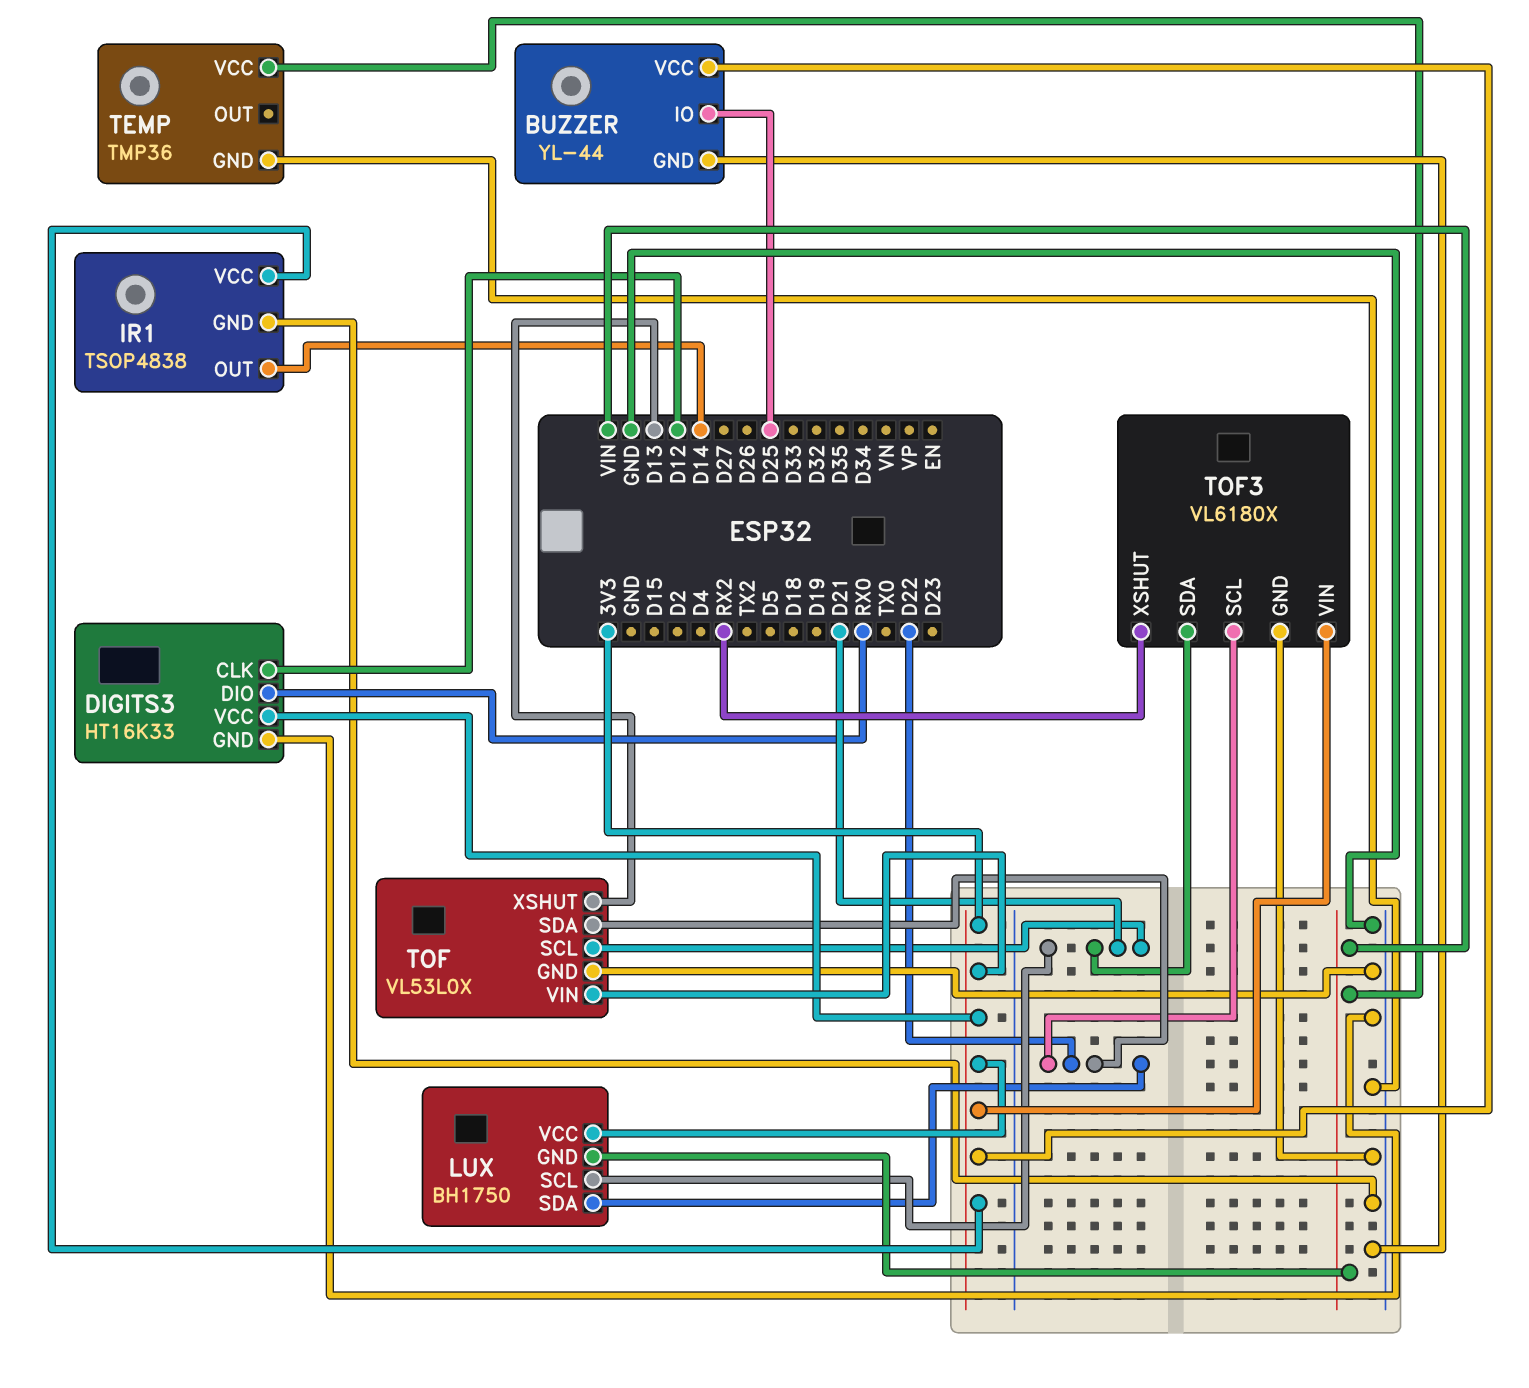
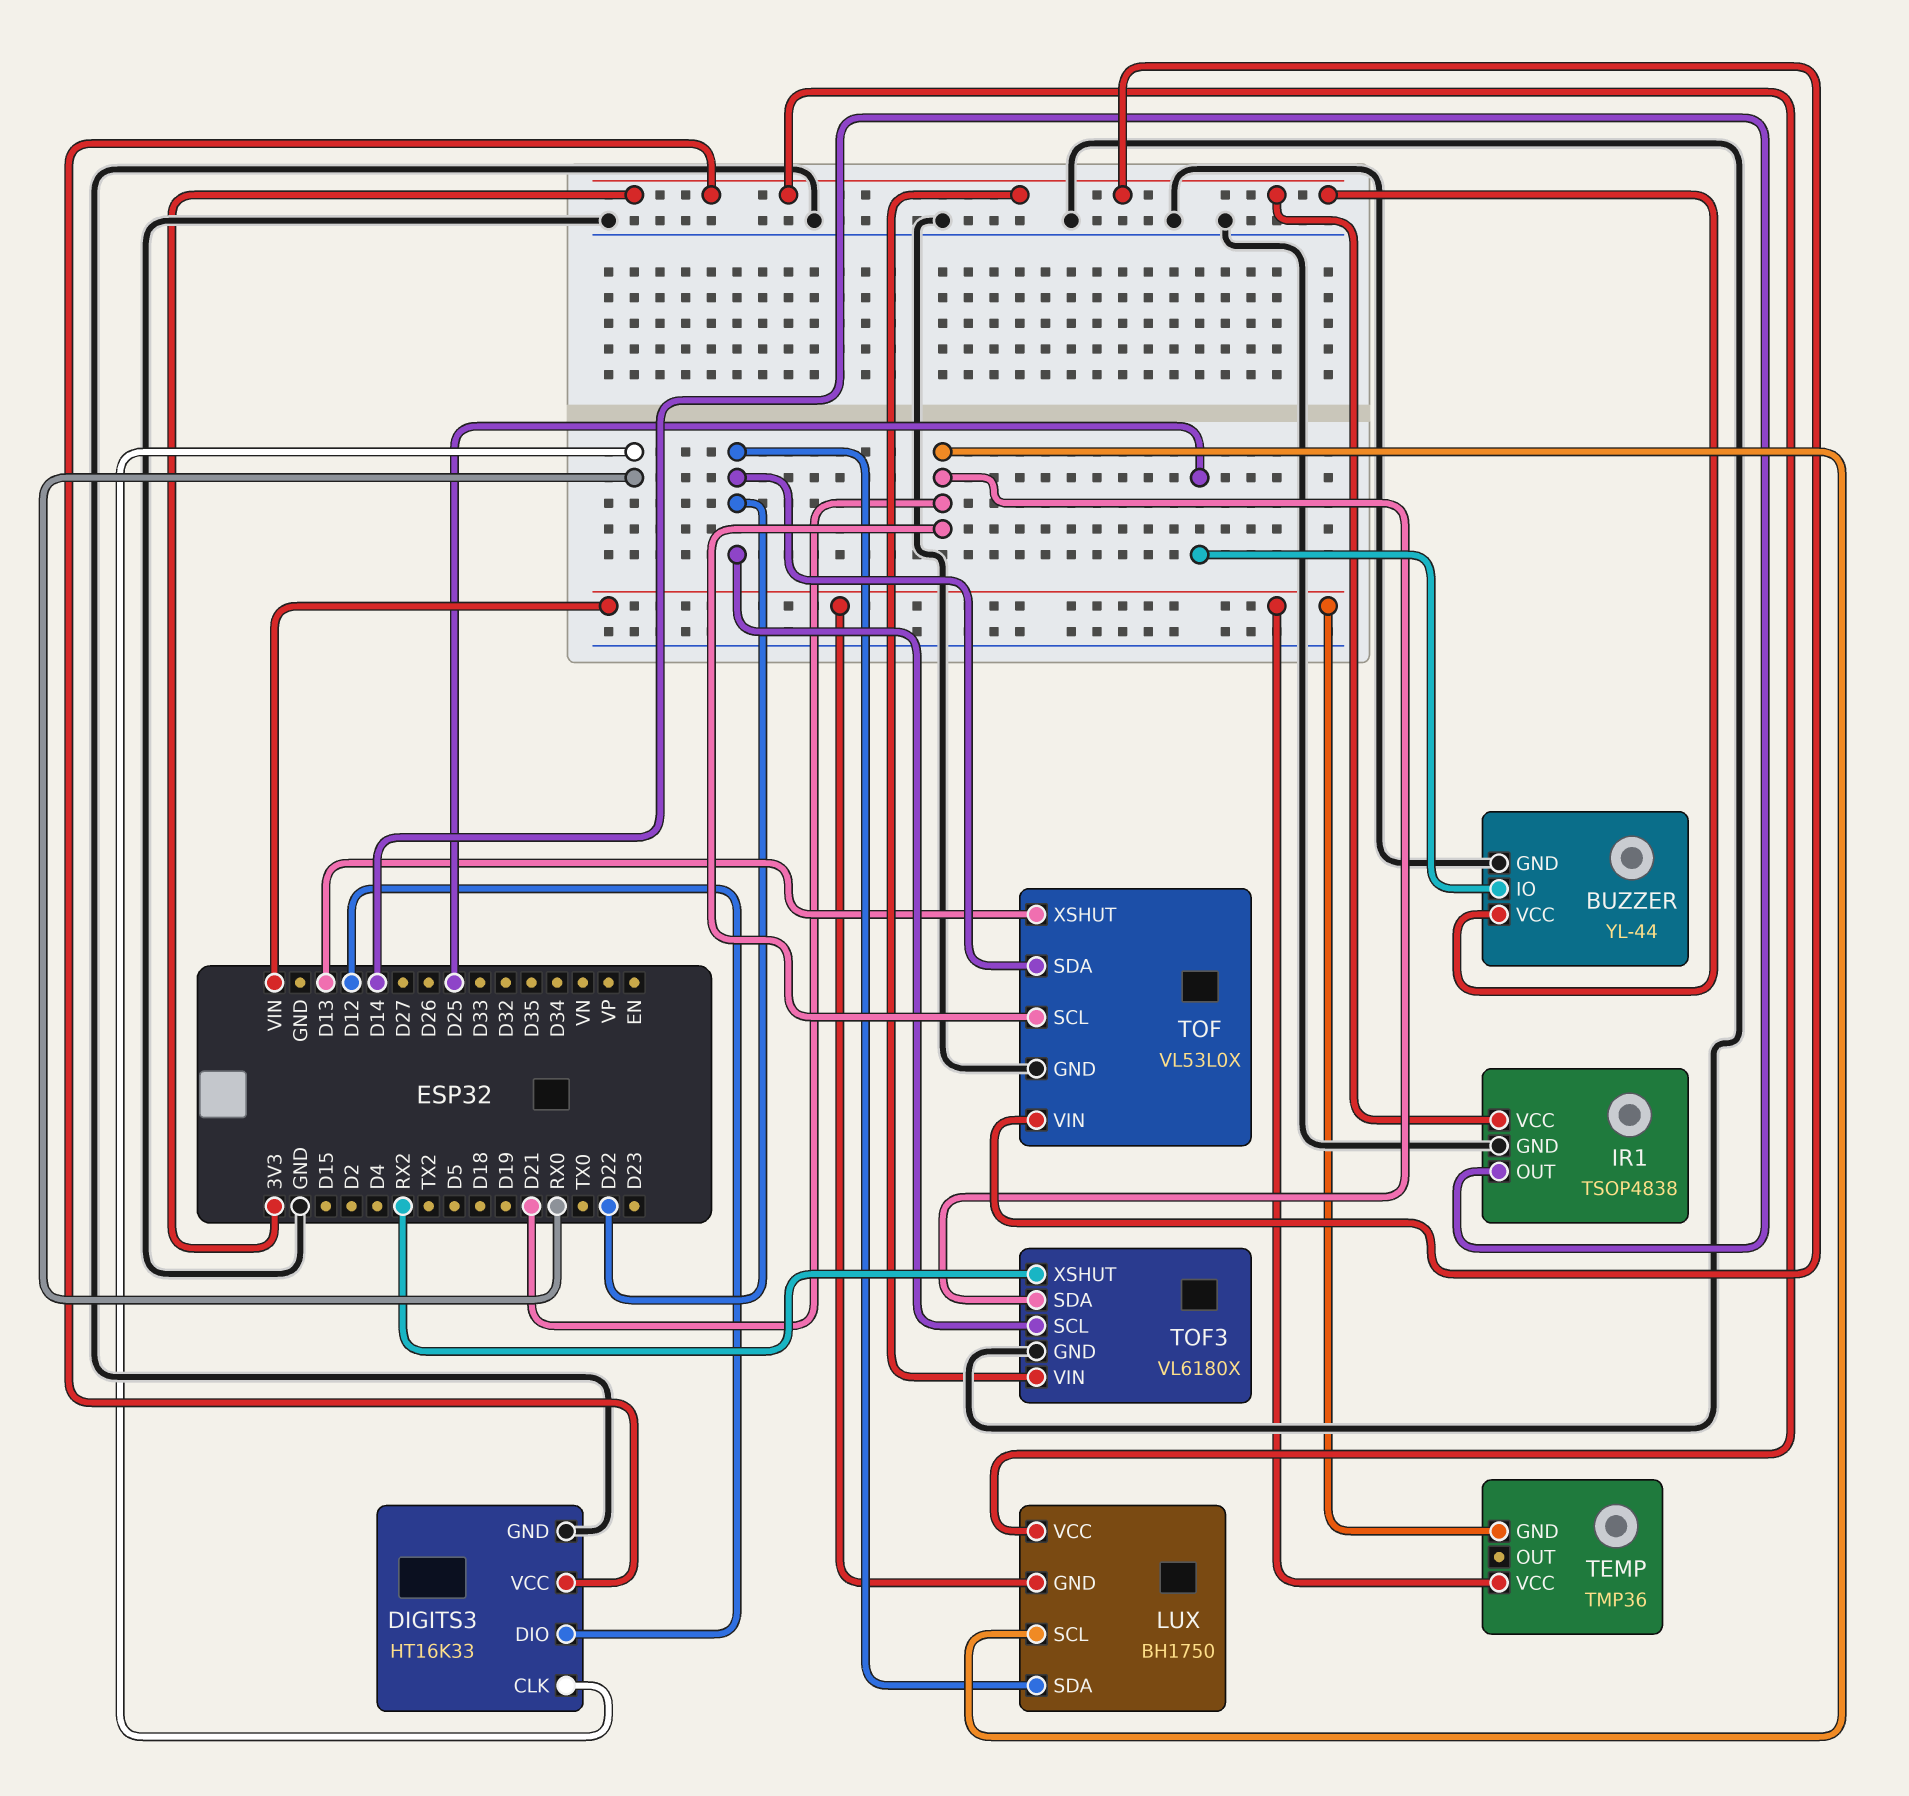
DIGITS3 pin CLK: D12 -> RX0
DIGITS3 pin DIO: RX0 -> D12
TEMP pin GND: GND -> VIN

